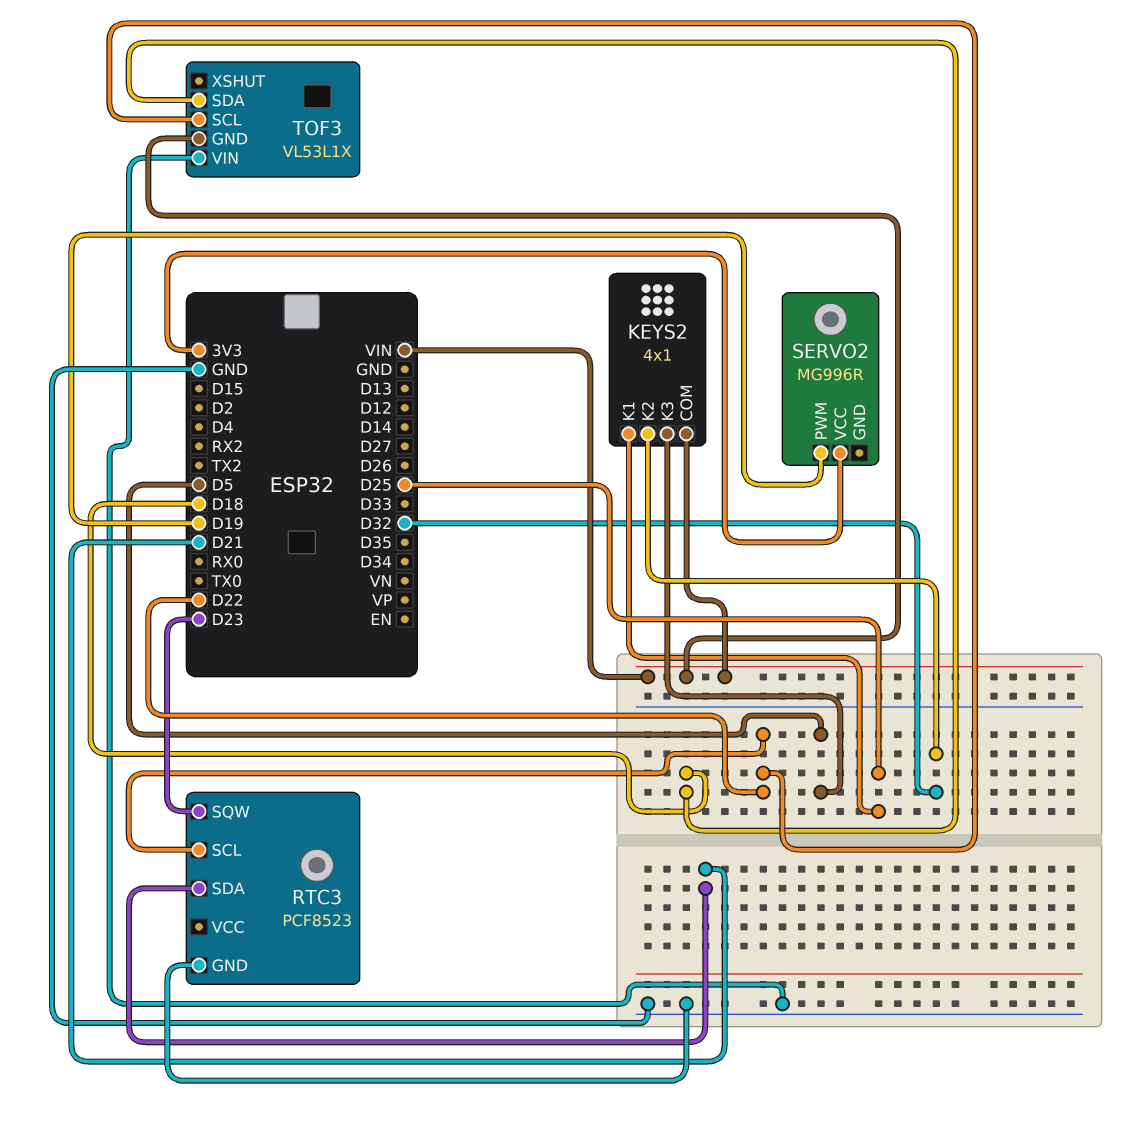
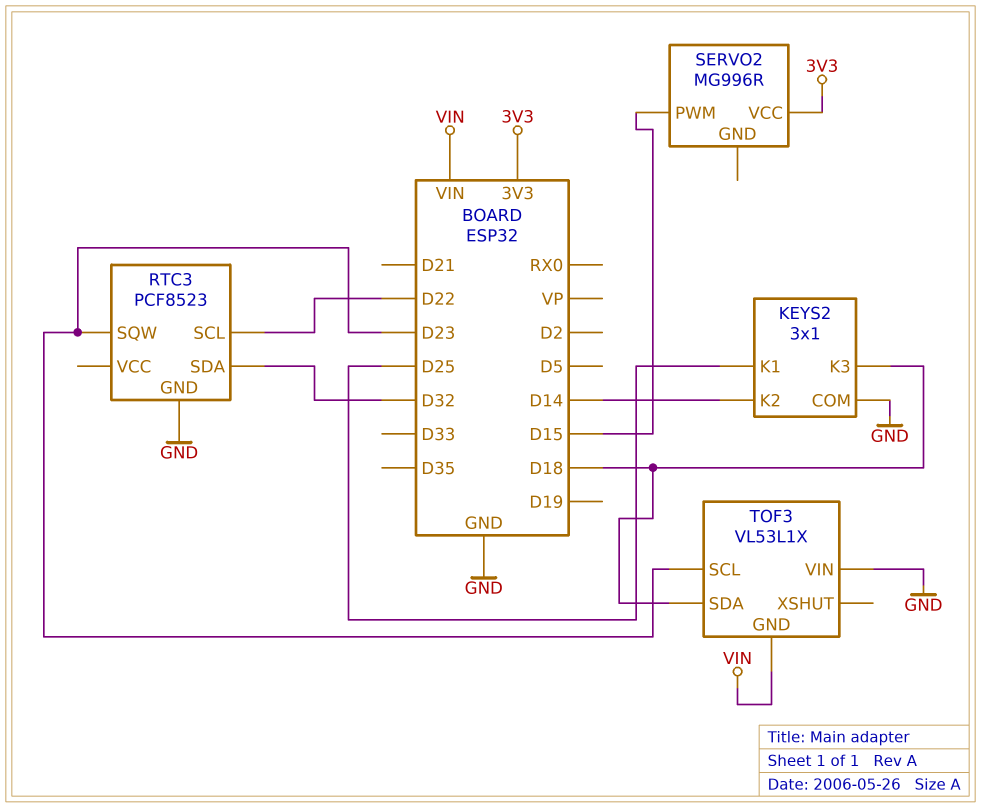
KEYS2: 4x1 -> 3x1
KEYS2 pin COM: VIN -> GND
KEYS2 pin K2: D32 -> D14
KEYS2 pin K3: D5 -> D18
RTC3 pin SDA: D21 -> D32
SERVO2 pin PWM: D19 -> D15
TOF3 pin SCL: D22 -> D23

